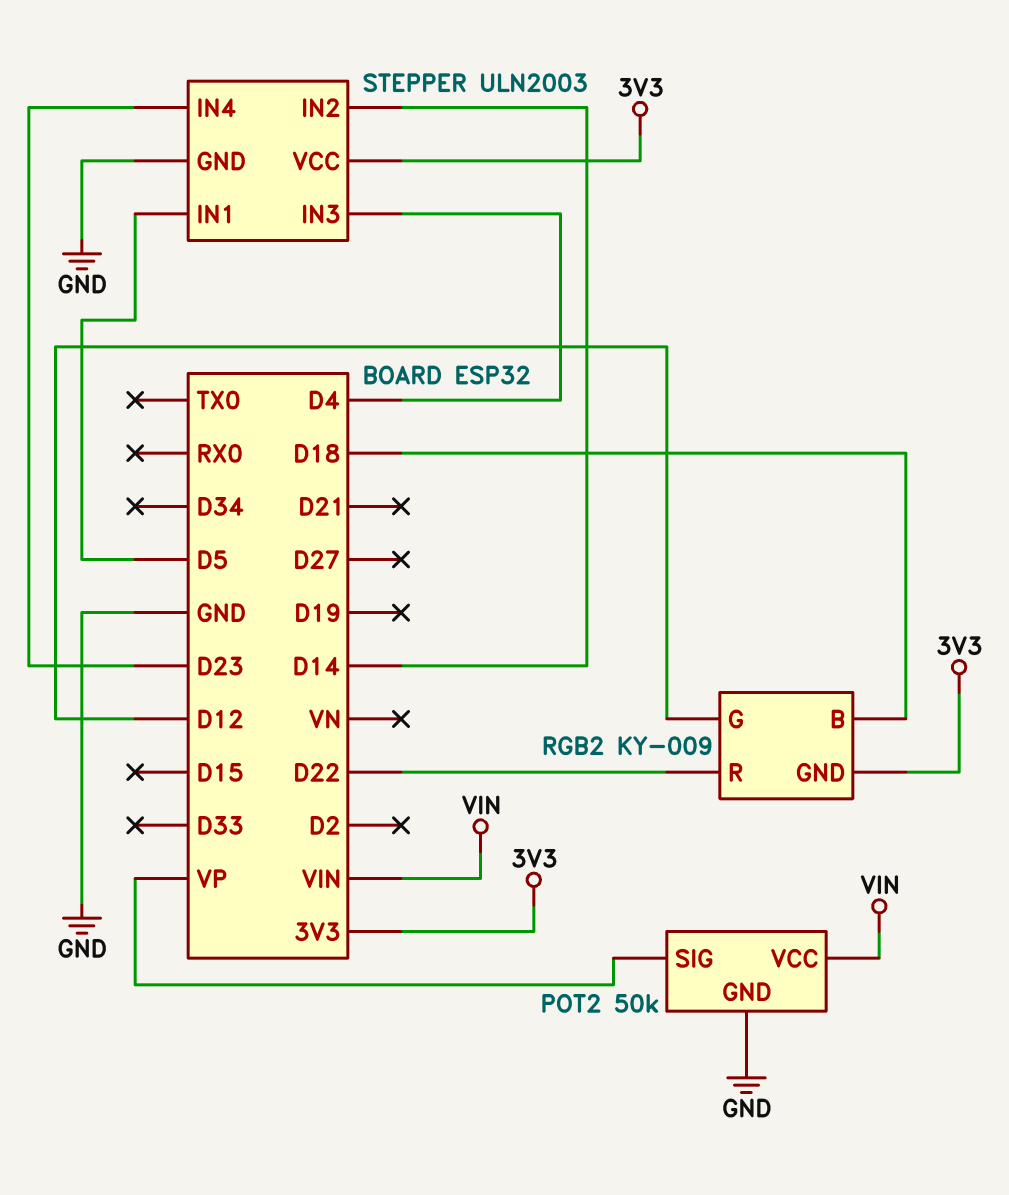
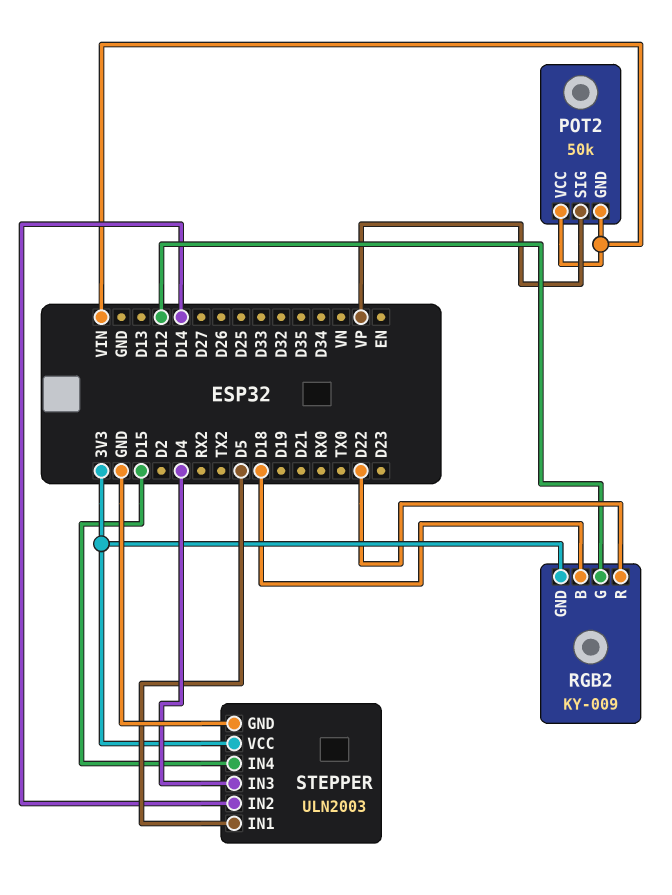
POT2 pin GND: GND -> VIN
STEPPER pin IN4: D23 -> D15

